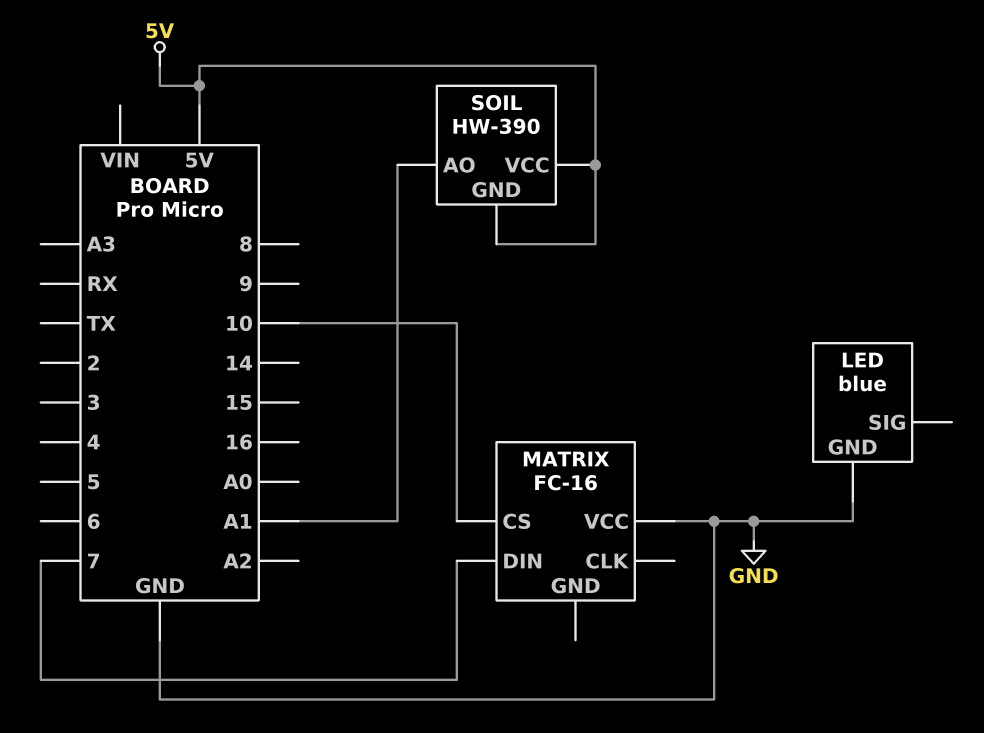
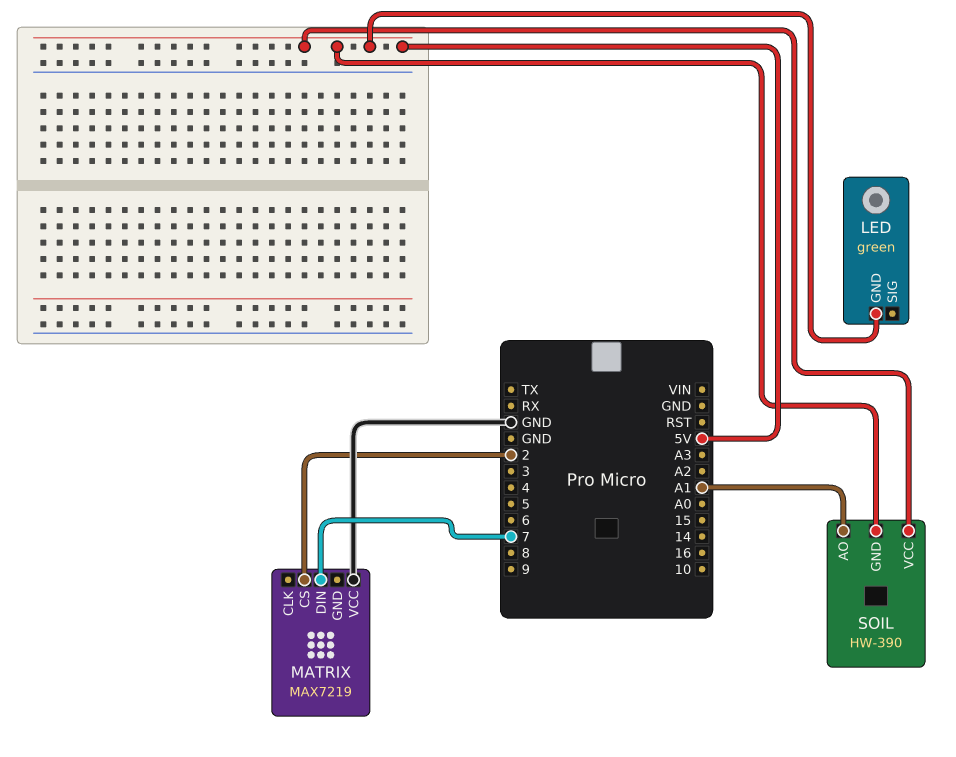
LED: blue -> green
LED pin GND: GND -> 5V
MATRIX: FC-16 -> MAX7219
MATRIX pin CS: 10 -> 2

